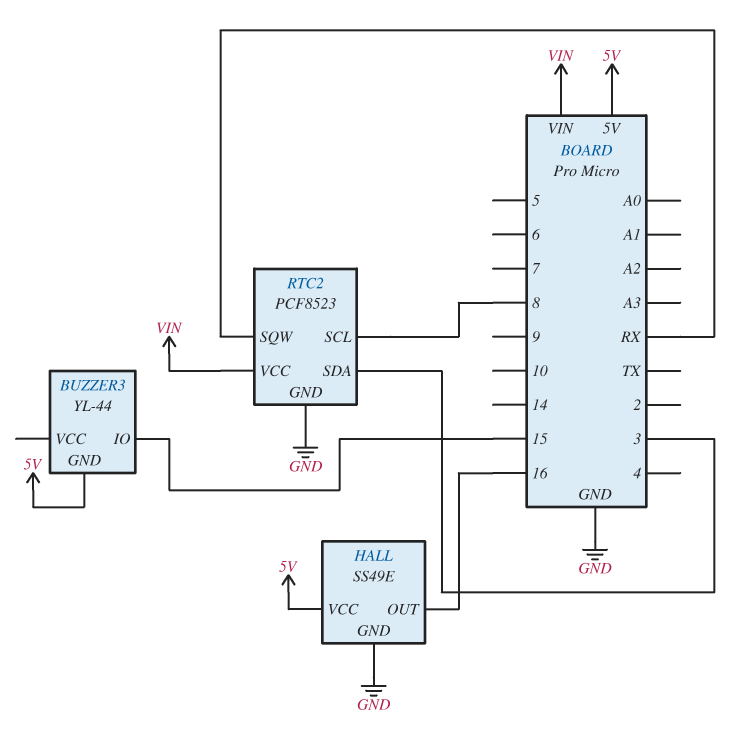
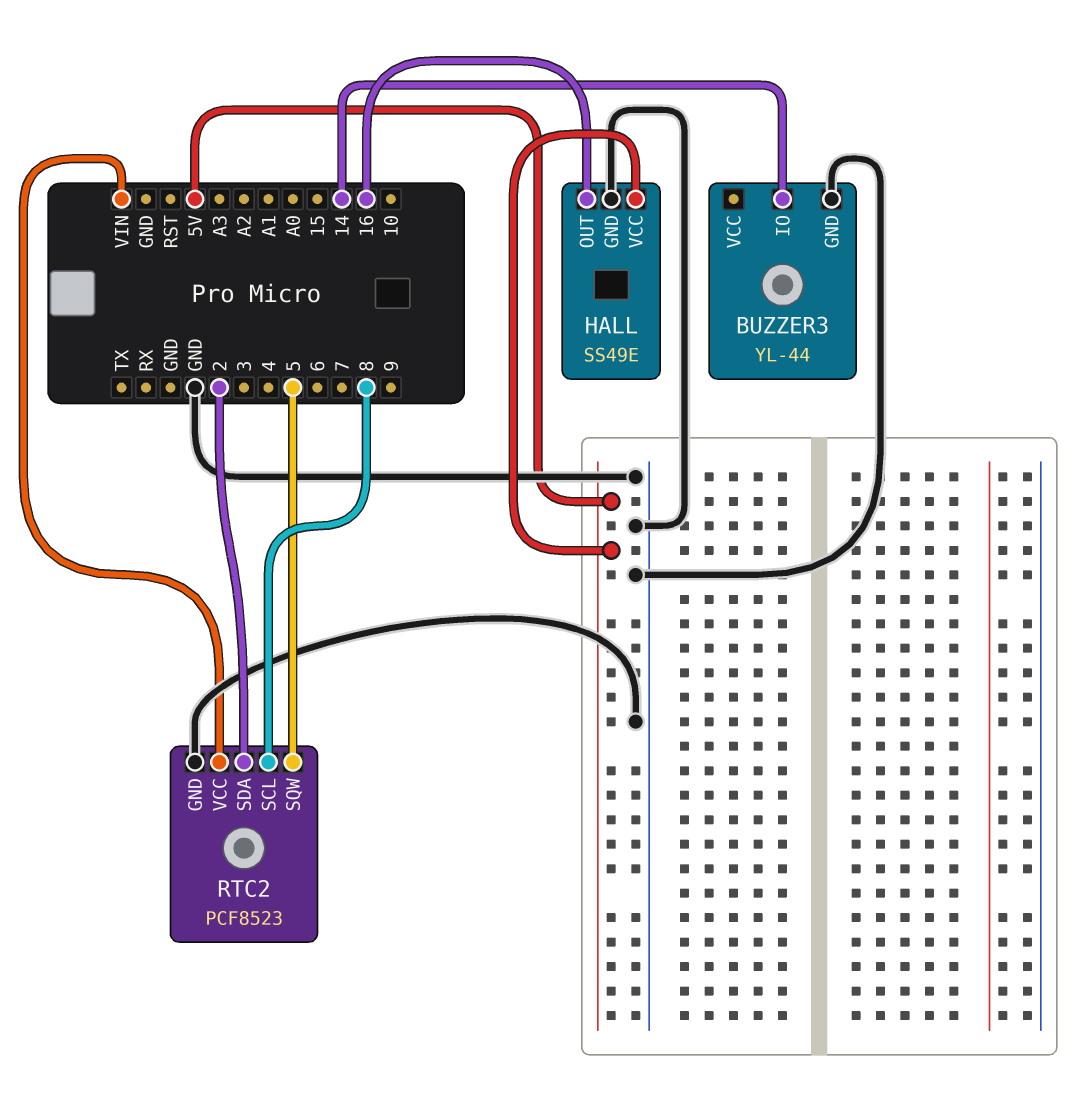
BUZZER3 pin GND: 5V -> GND
BUZZER3 pin IO: 15 -> 14
RTC2 pin SDA: 3 -> 2
RTC2 pin SQW: RX -> 5

